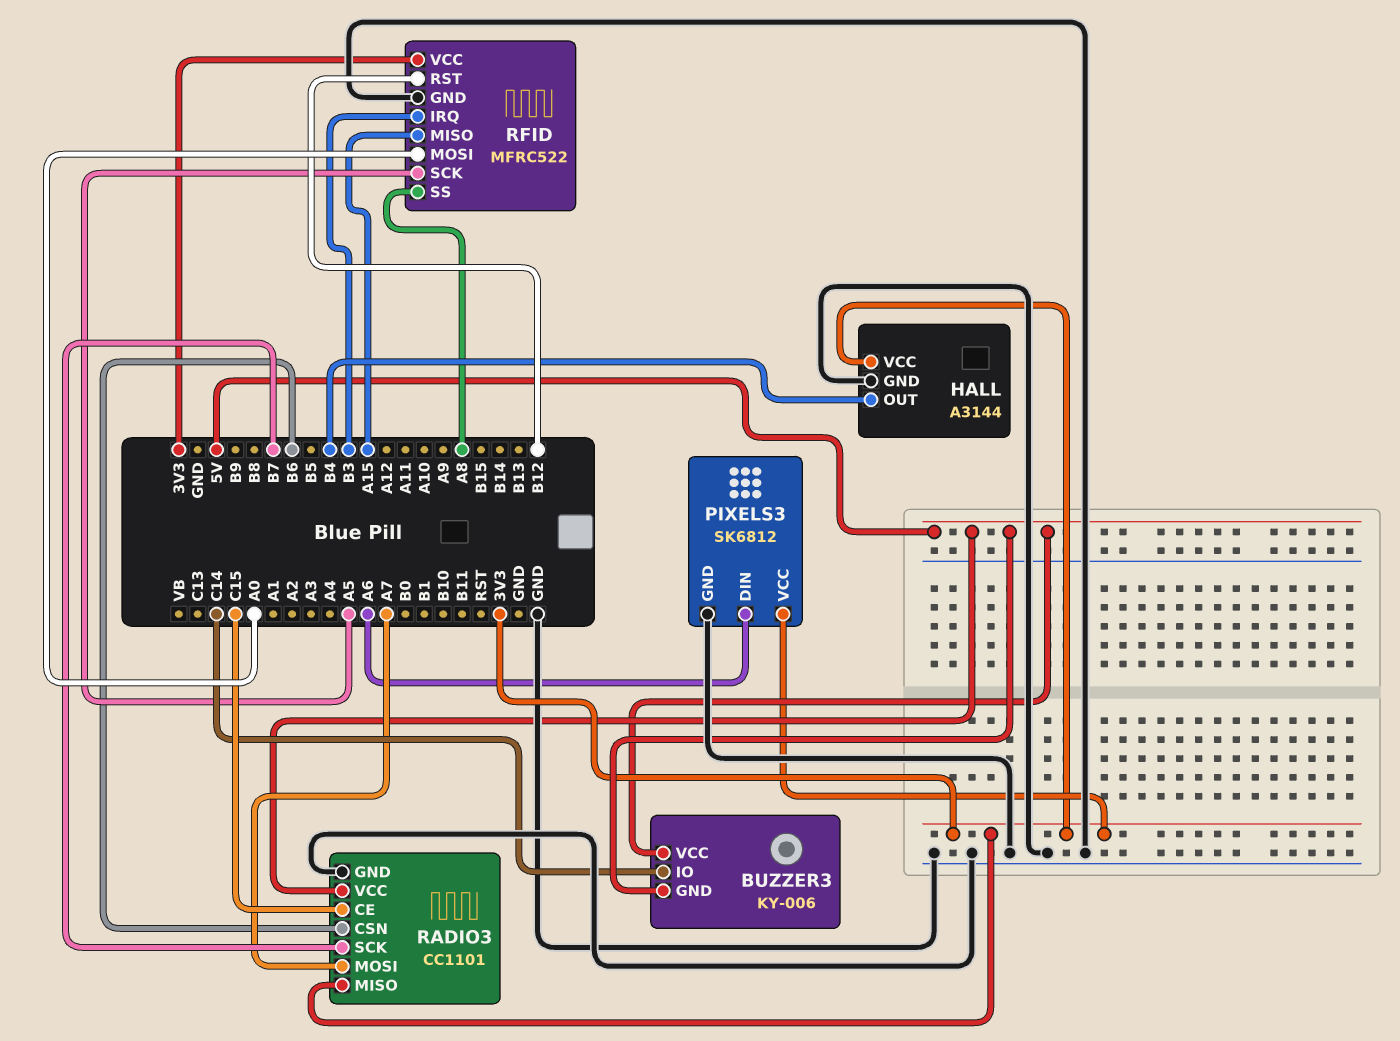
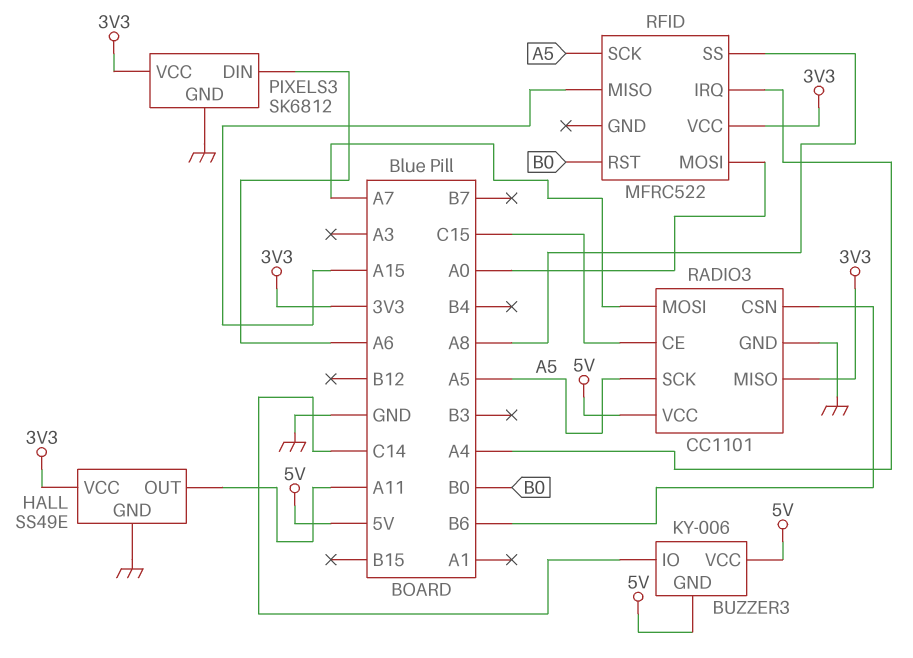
HALL: A3144 -> SS49E
HALL pin OUT: B4 -> A11
RADIO3 pin SCK: B7 -> A5
RFID pin GND: GND -> none
RFID pin IRQ: B3 -> A4
RFID pin RST: B12 -> B0

